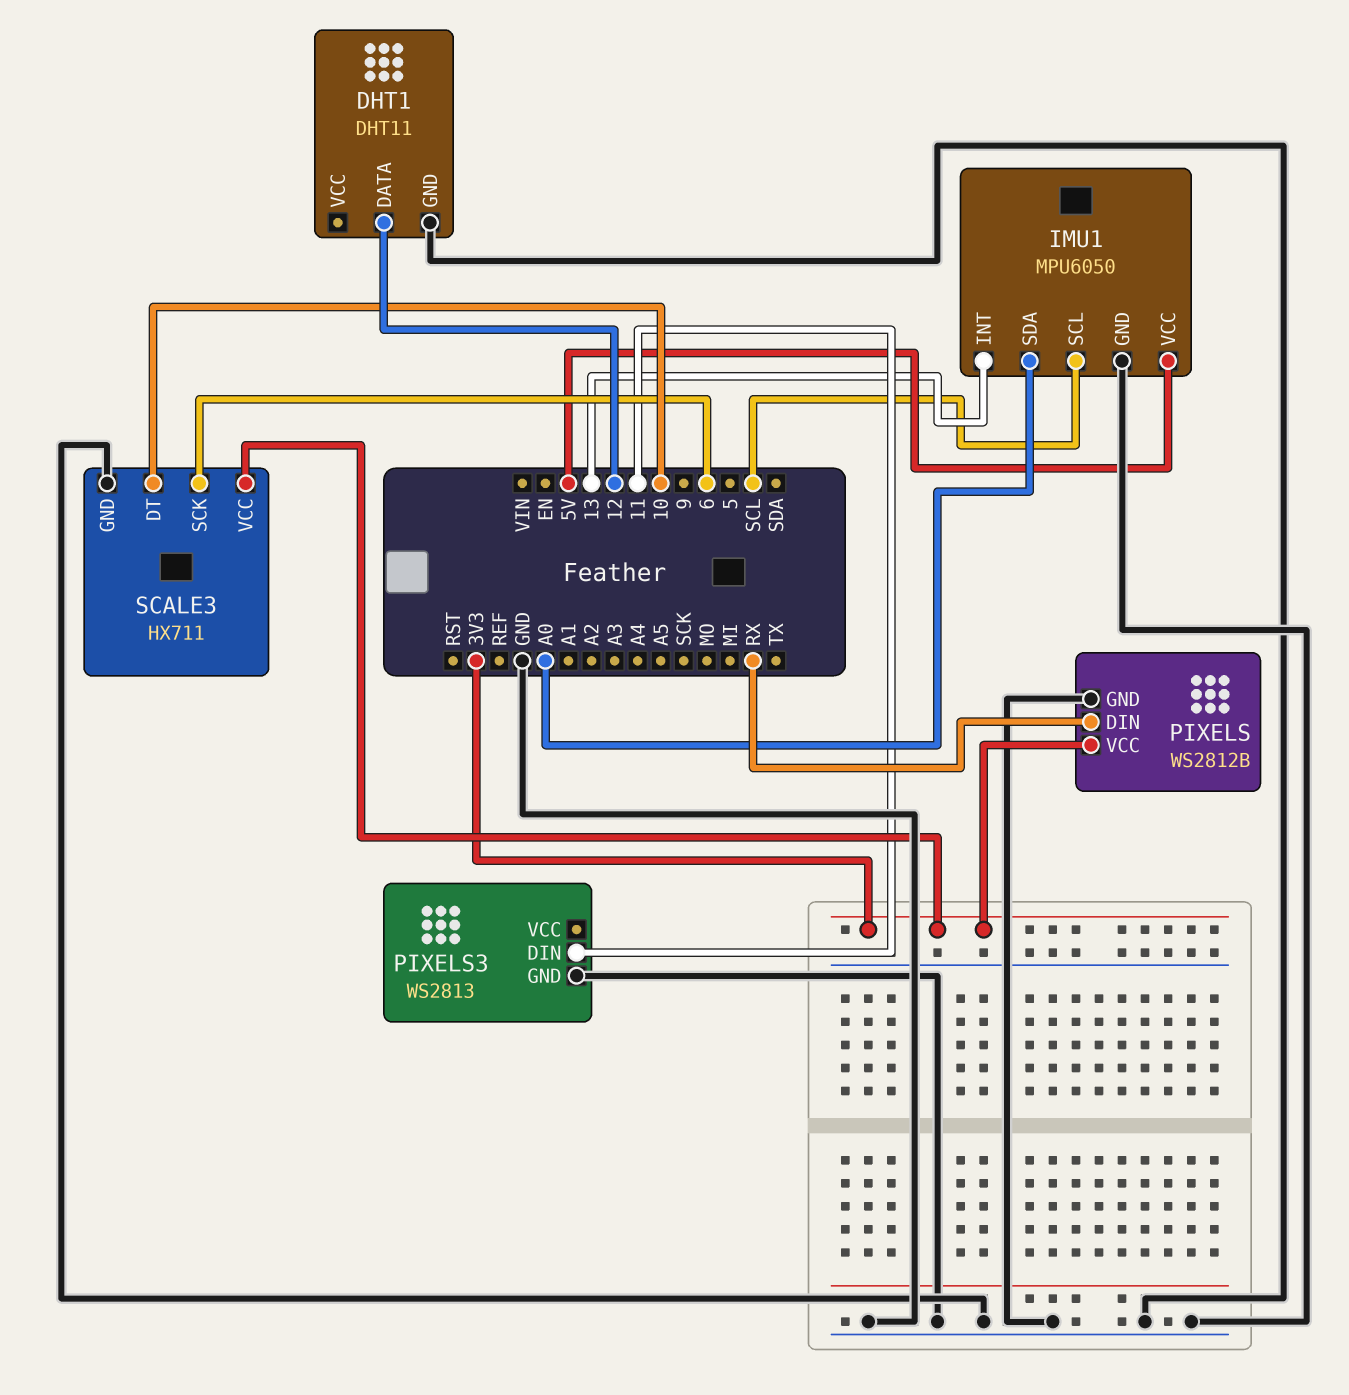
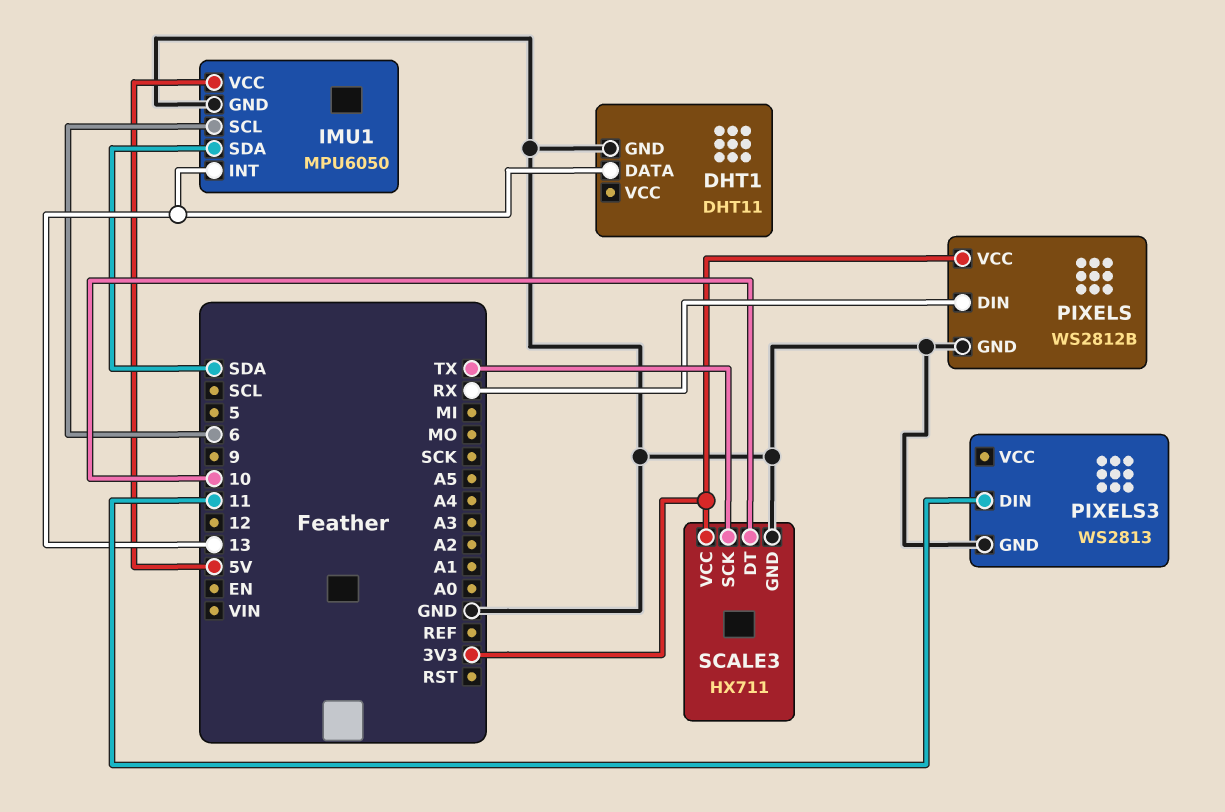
DHT1 pin DATA: 12 -> 13
IMU1 pin SCL: SCL -> 6
IMU1 pin SDA: A0 -> SDA
SCALE3 pin SCK: 6 -> TX

